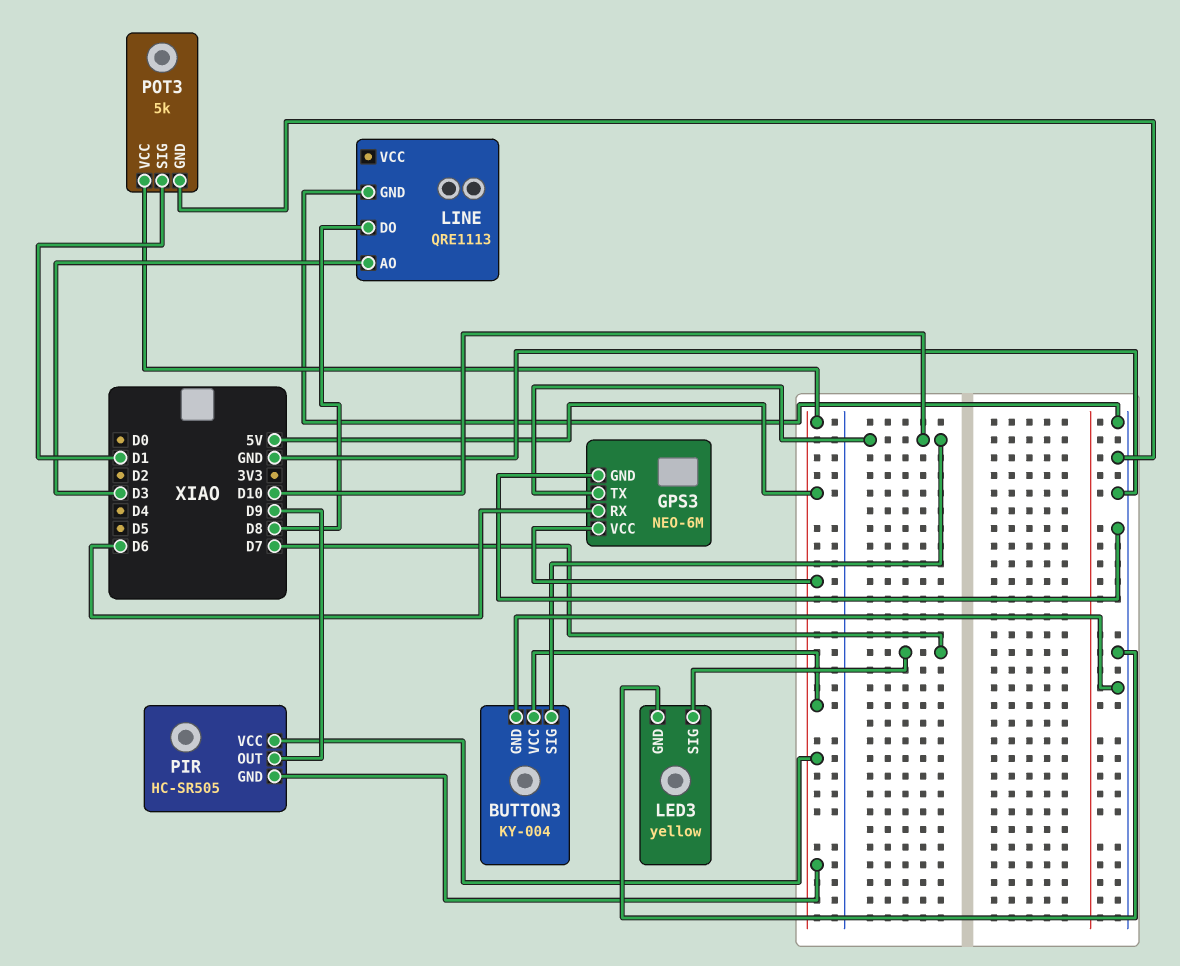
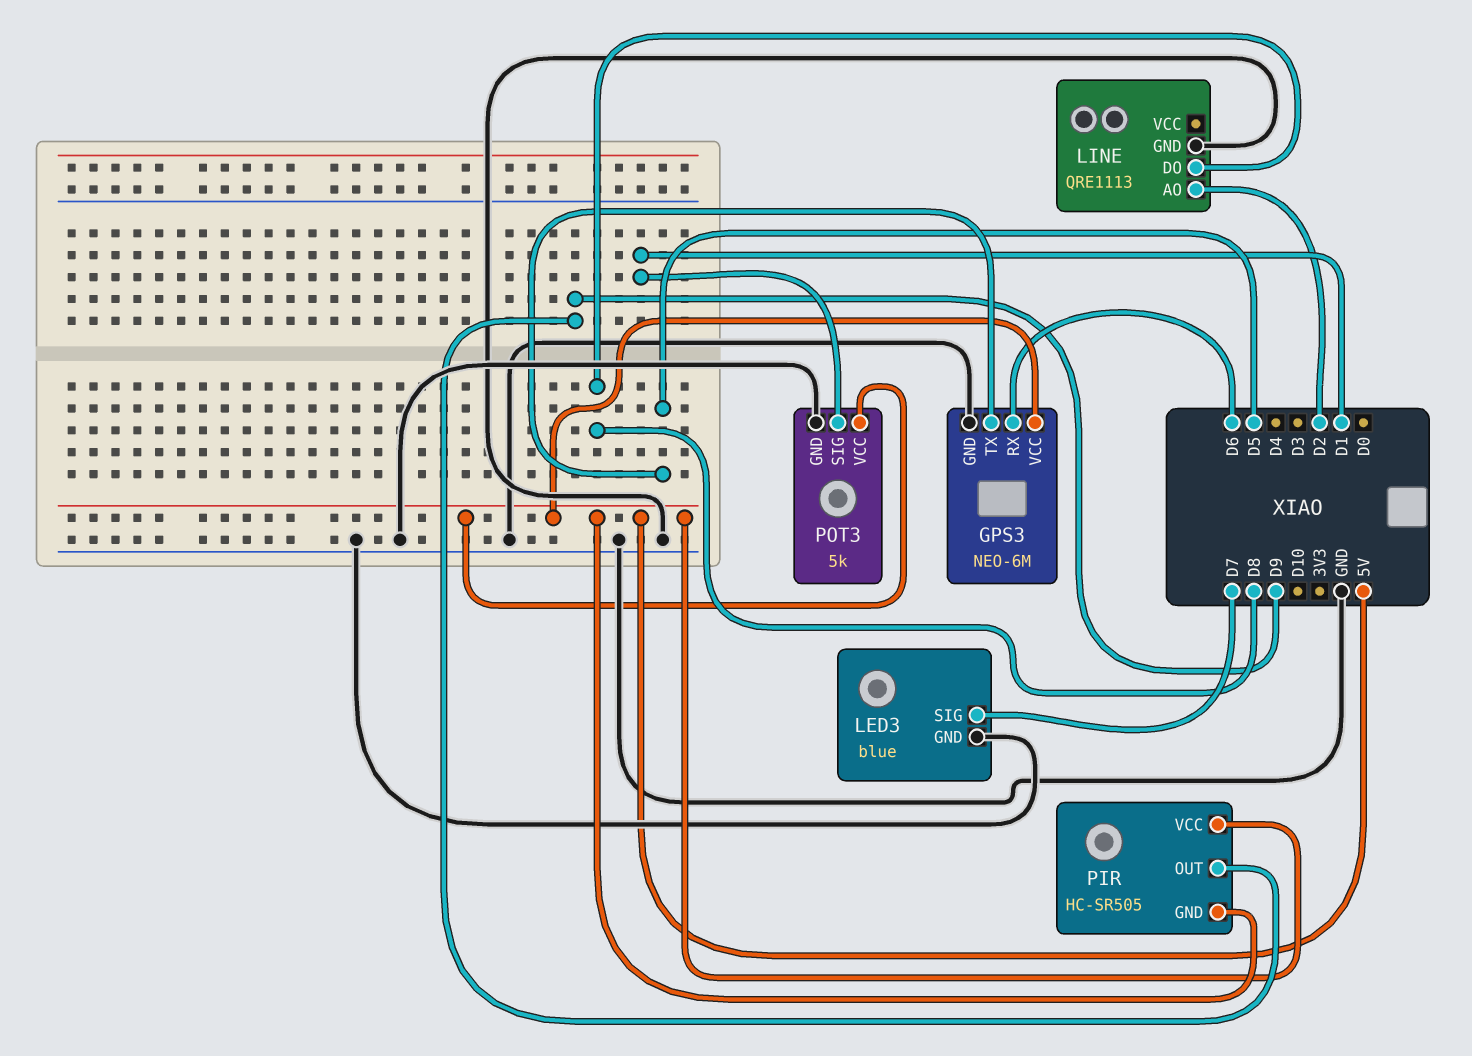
BUTTON3: KY-004 -> none
BUTTON3 pin GND: GND -> none
BUTTON3 pin SIG: D10 -> none
BUTTON3 pin VCC: 5V -> none
GPS3 pin TX: D10 -> D5
LED3: yellow -> blue
LINE pin AO: D3 -> D2

